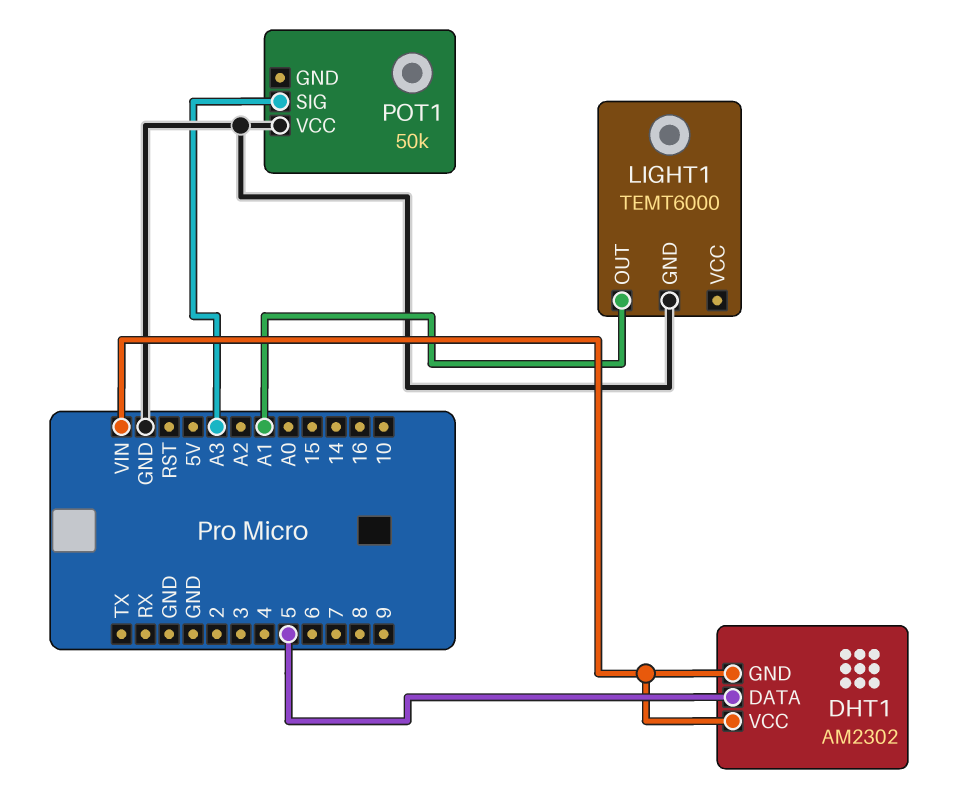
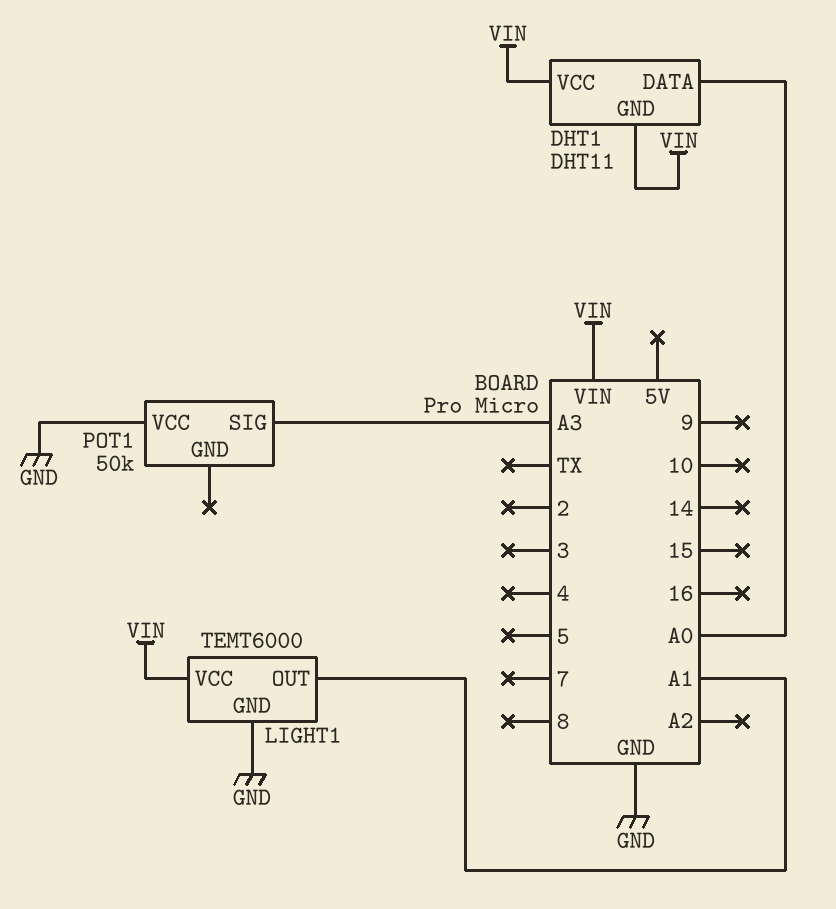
DHT1: AM2302 -> DHT11
DHT1 pin DATA: 5 -> A0
LIGHT1 pin VCC: none -> VIN

